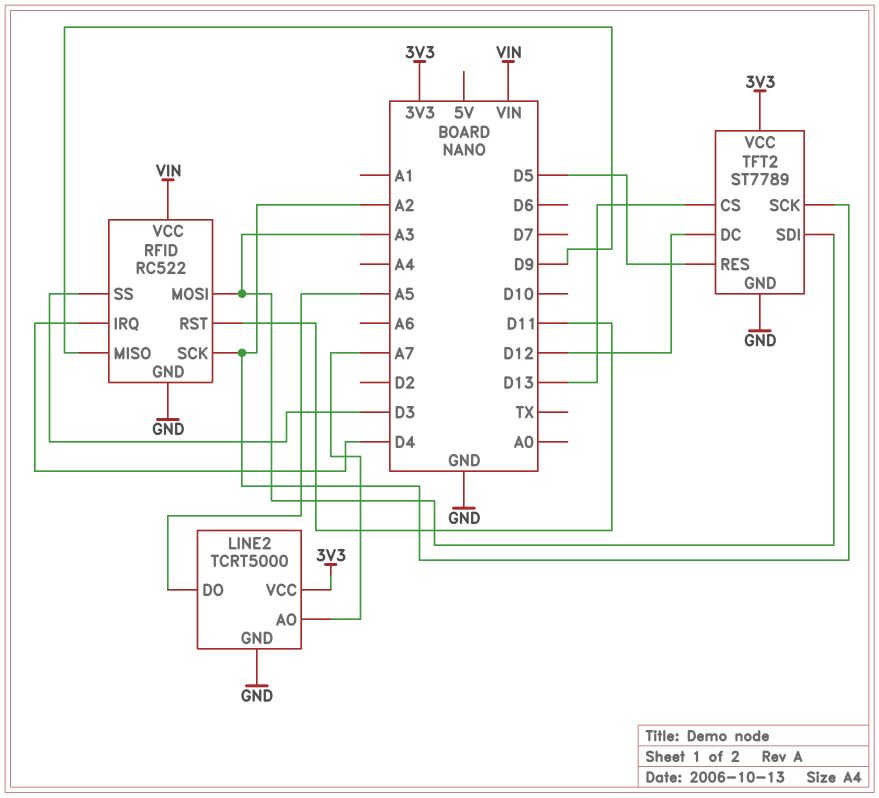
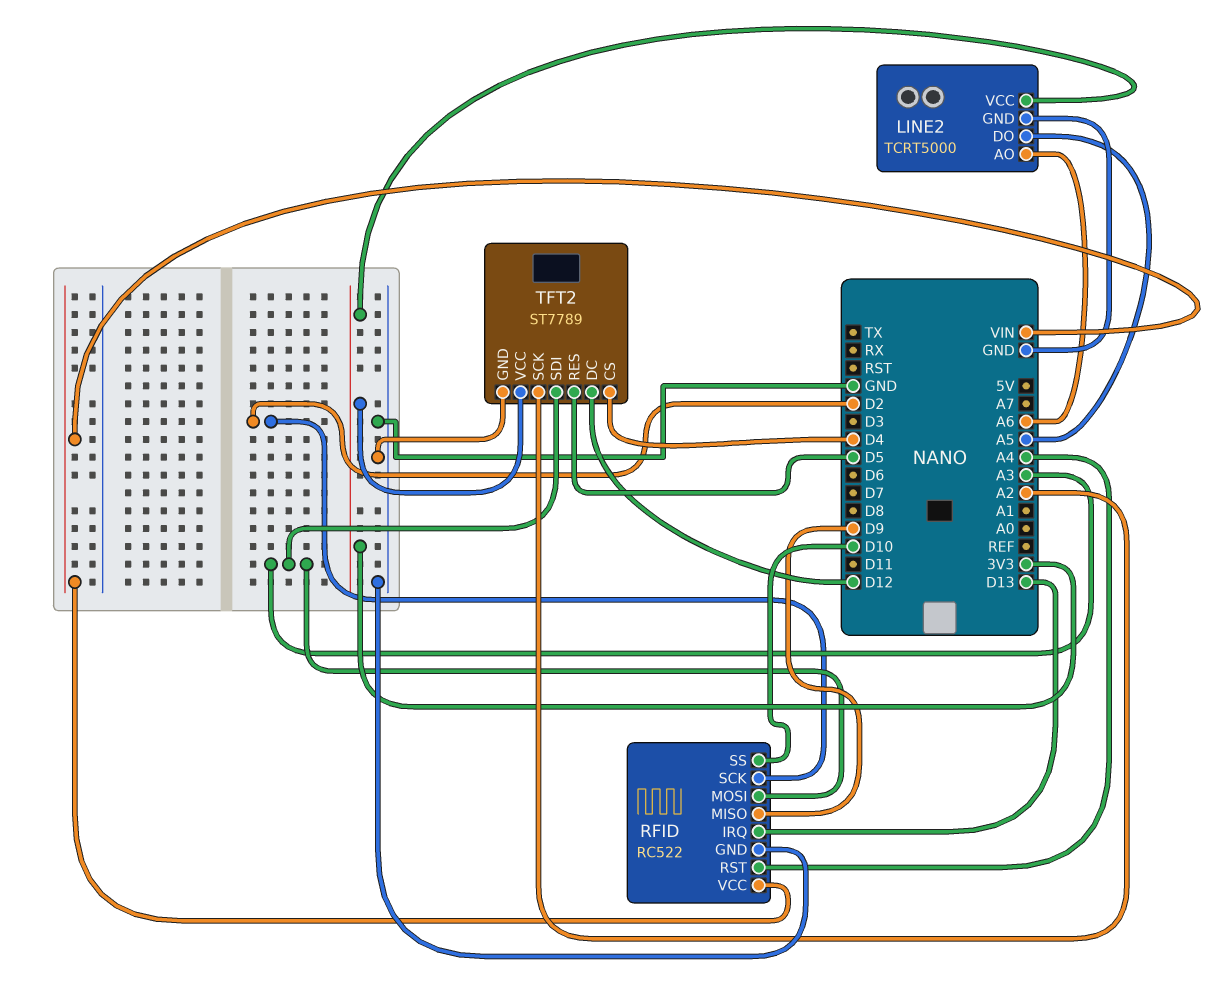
LINE2 pin AO: A7 -> A6
RFID pin IRQ: D4 -> D13
RFID pin RST: D11 -> A4
RFID pin SCK: A2 -> D2
RFID pin SS: D3 -> D10
TFT2 pin CS: D13 -> D4

